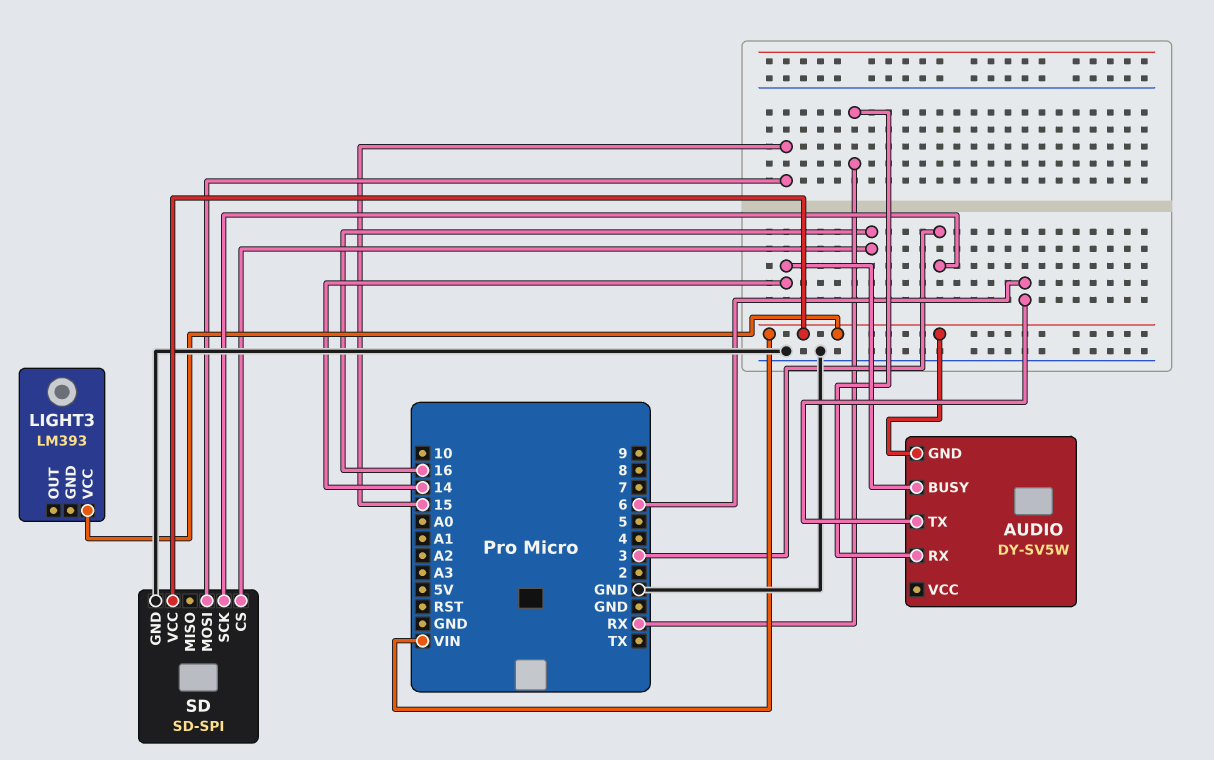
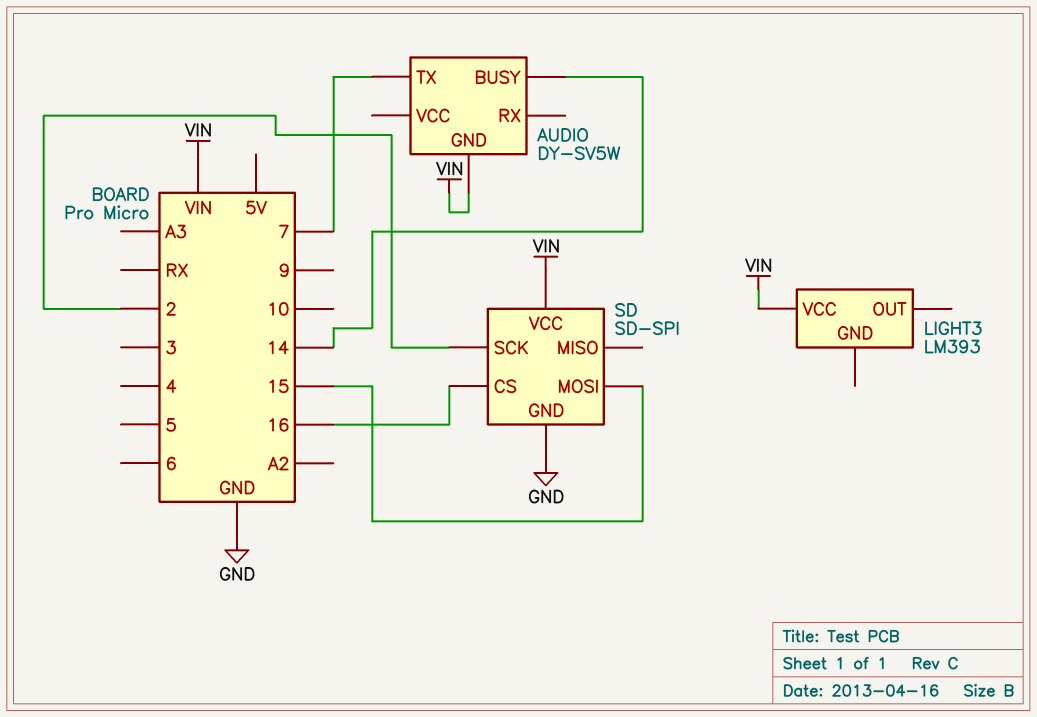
AUDIO pin RX: RX -> none
AUDIO pin TX: 6 -> 7
SD pin SCK: 3 -> 2

